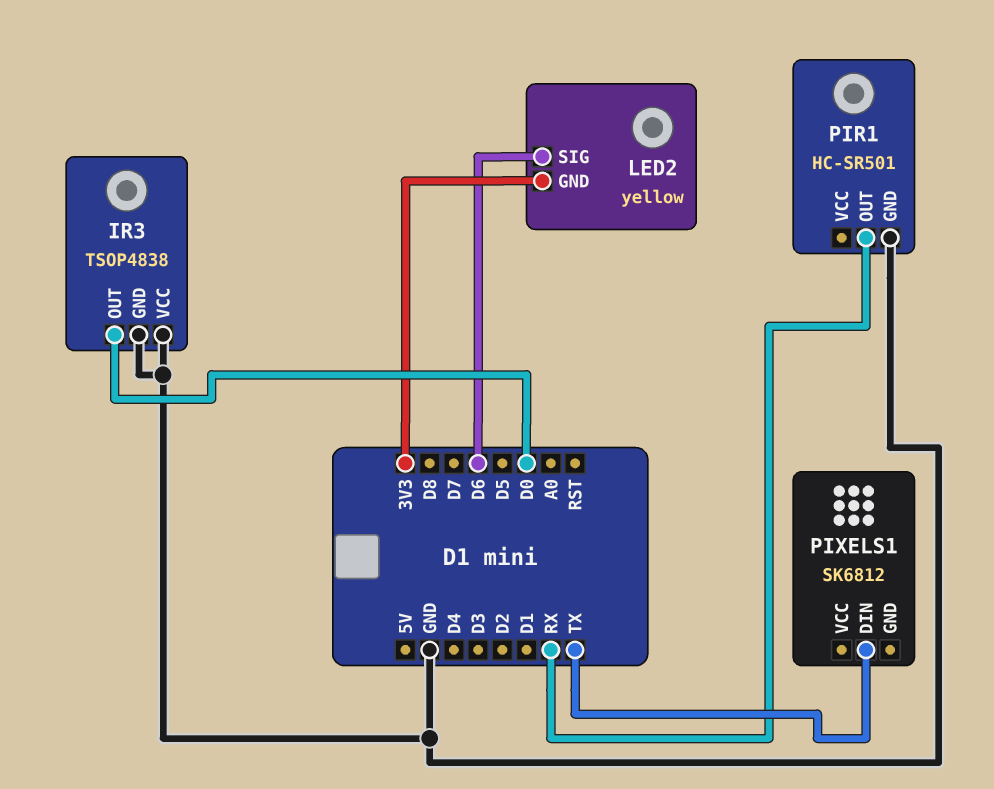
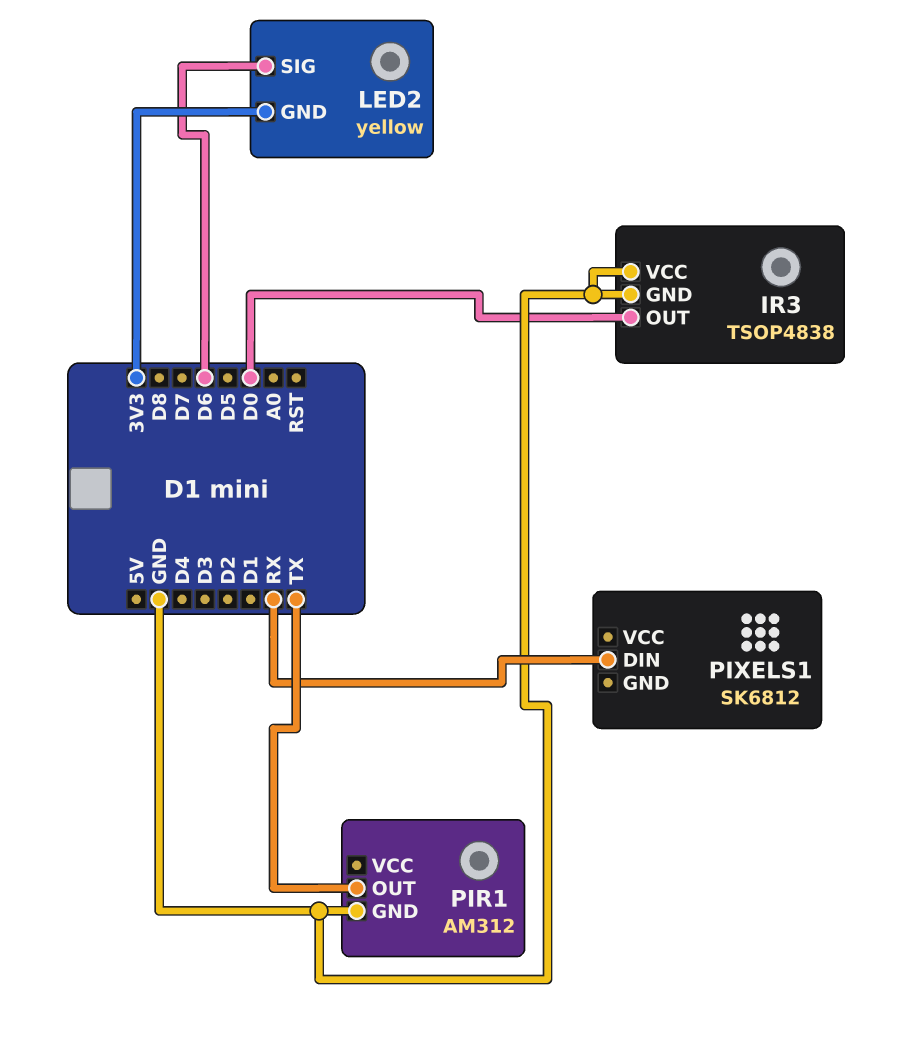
PIR1: HC-SR501 -> AM312
PIR1 pin OUT: RX -> TX
PIXELS1 pin DIN: TX -> RX

